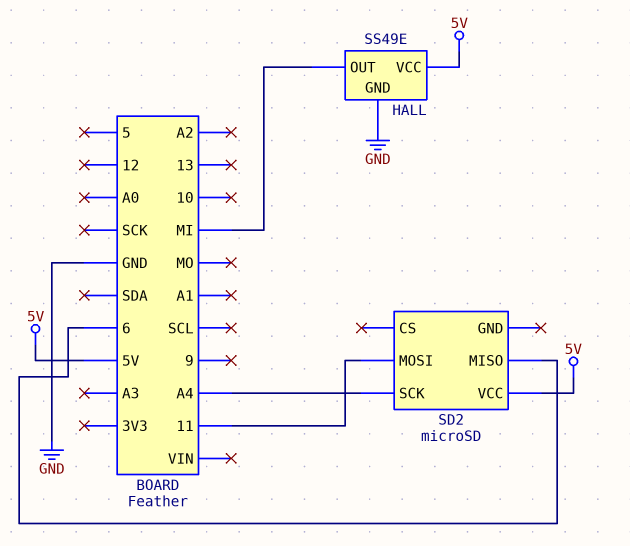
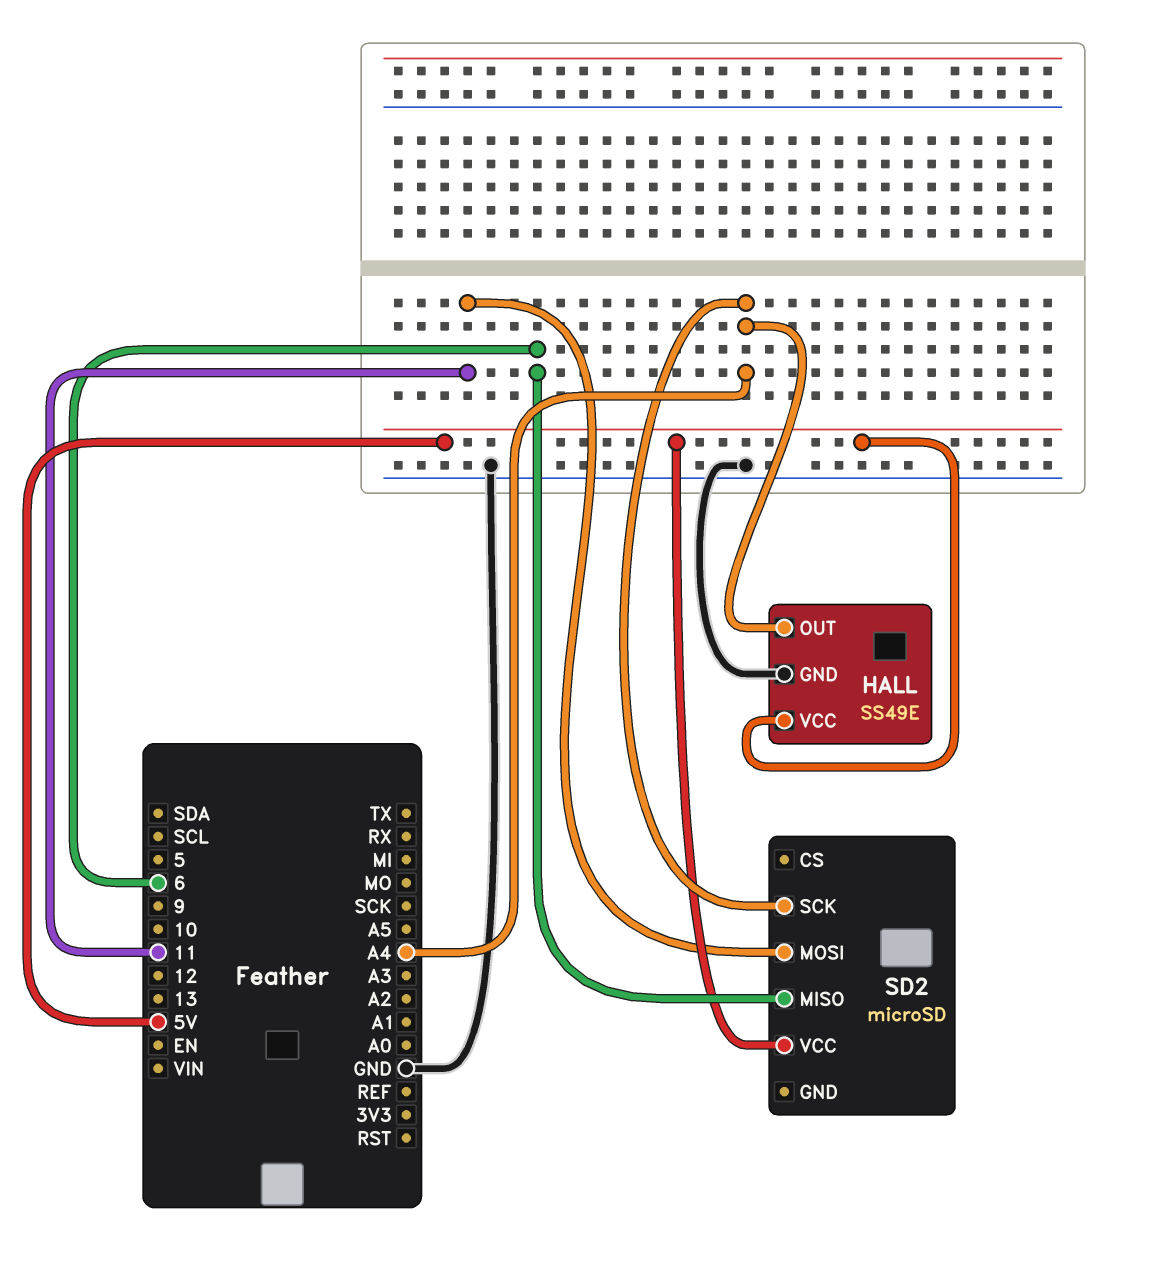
HALL pin OUT: MI -> A4

